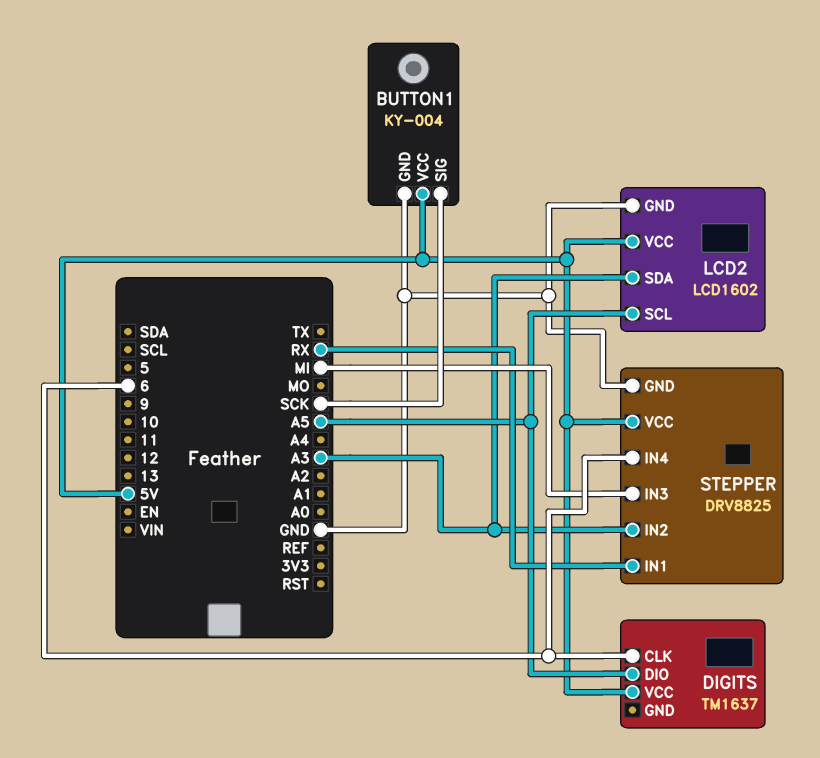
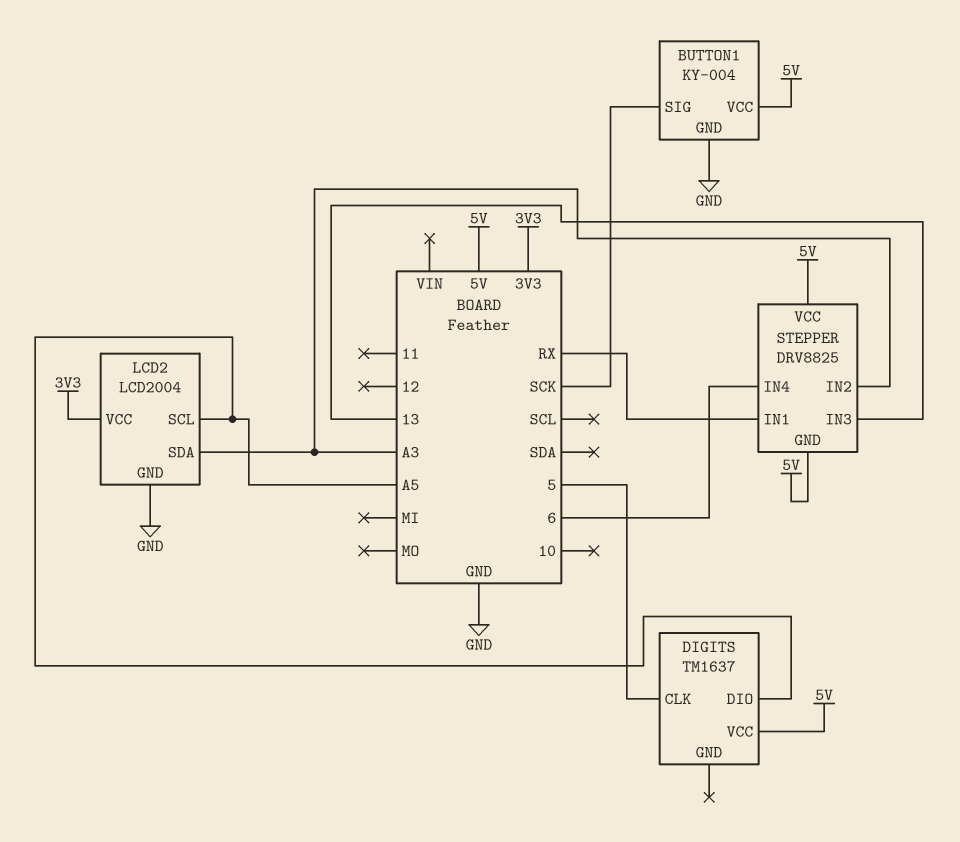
DIGITS pin CLK: 6 -> 5
LCD2: LCD1602 -> LCD2004
LCD2 pin VCC: 5V -> 3V3
STEPPER pin GND: GND -> 5V
STEPPER pin IN3: MI -> 13

